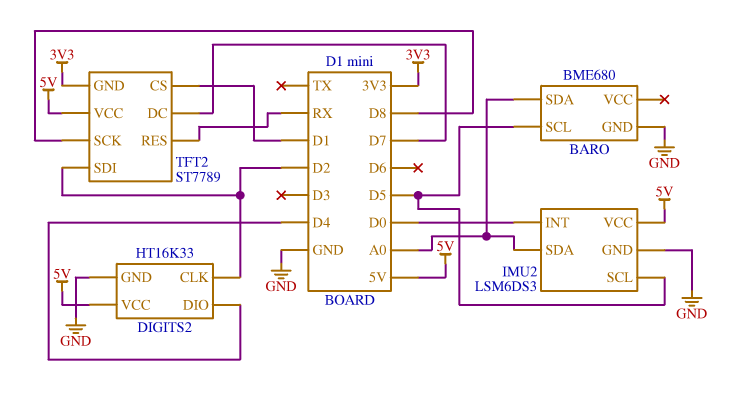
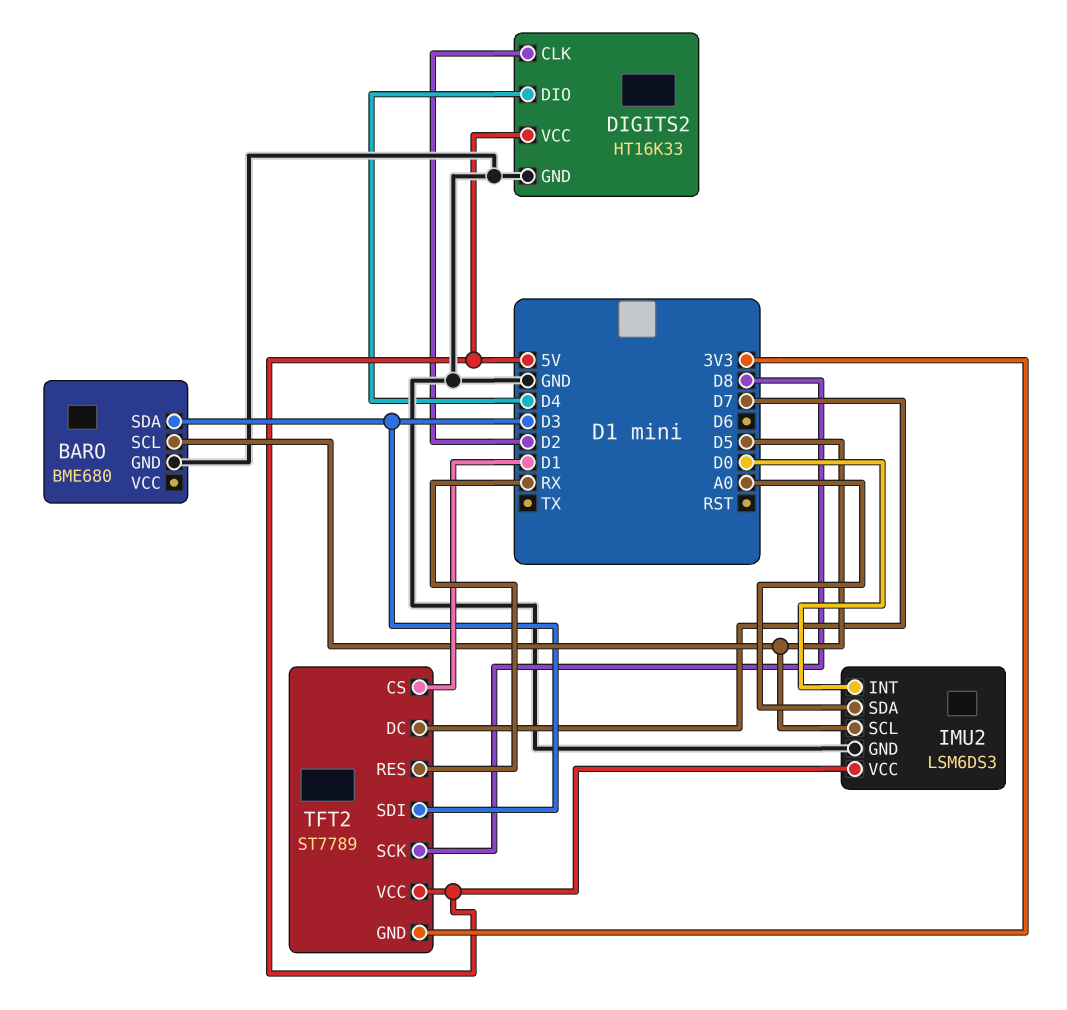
BARO pin SDA: A0 -> D3
TFT2 pin SDI: D2 -> D3

